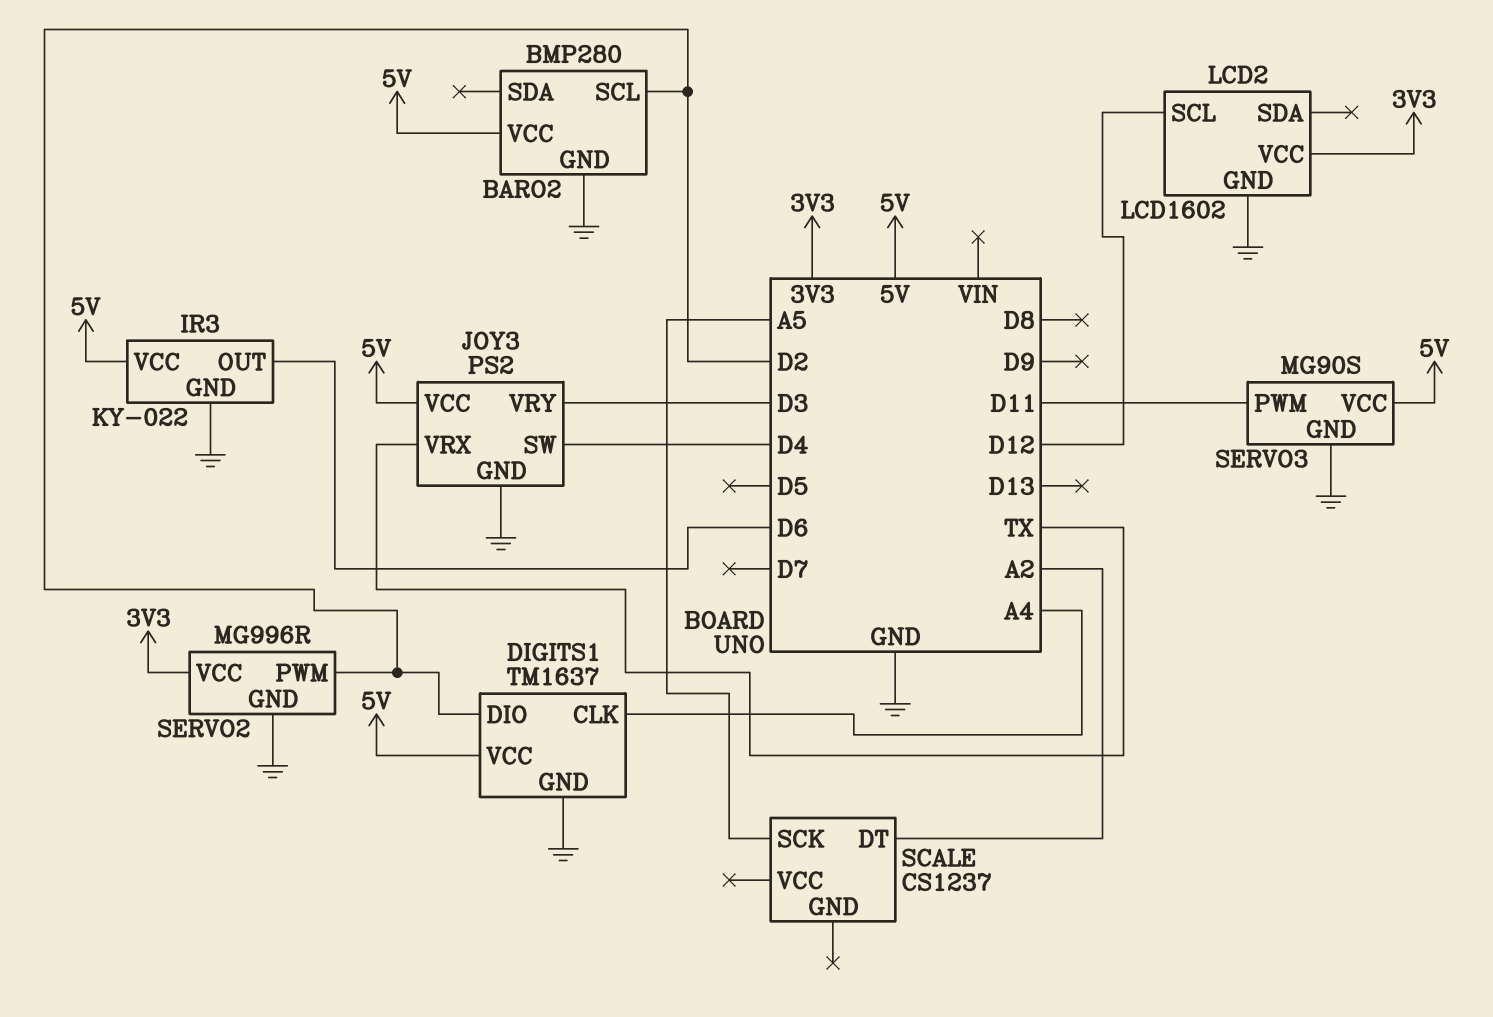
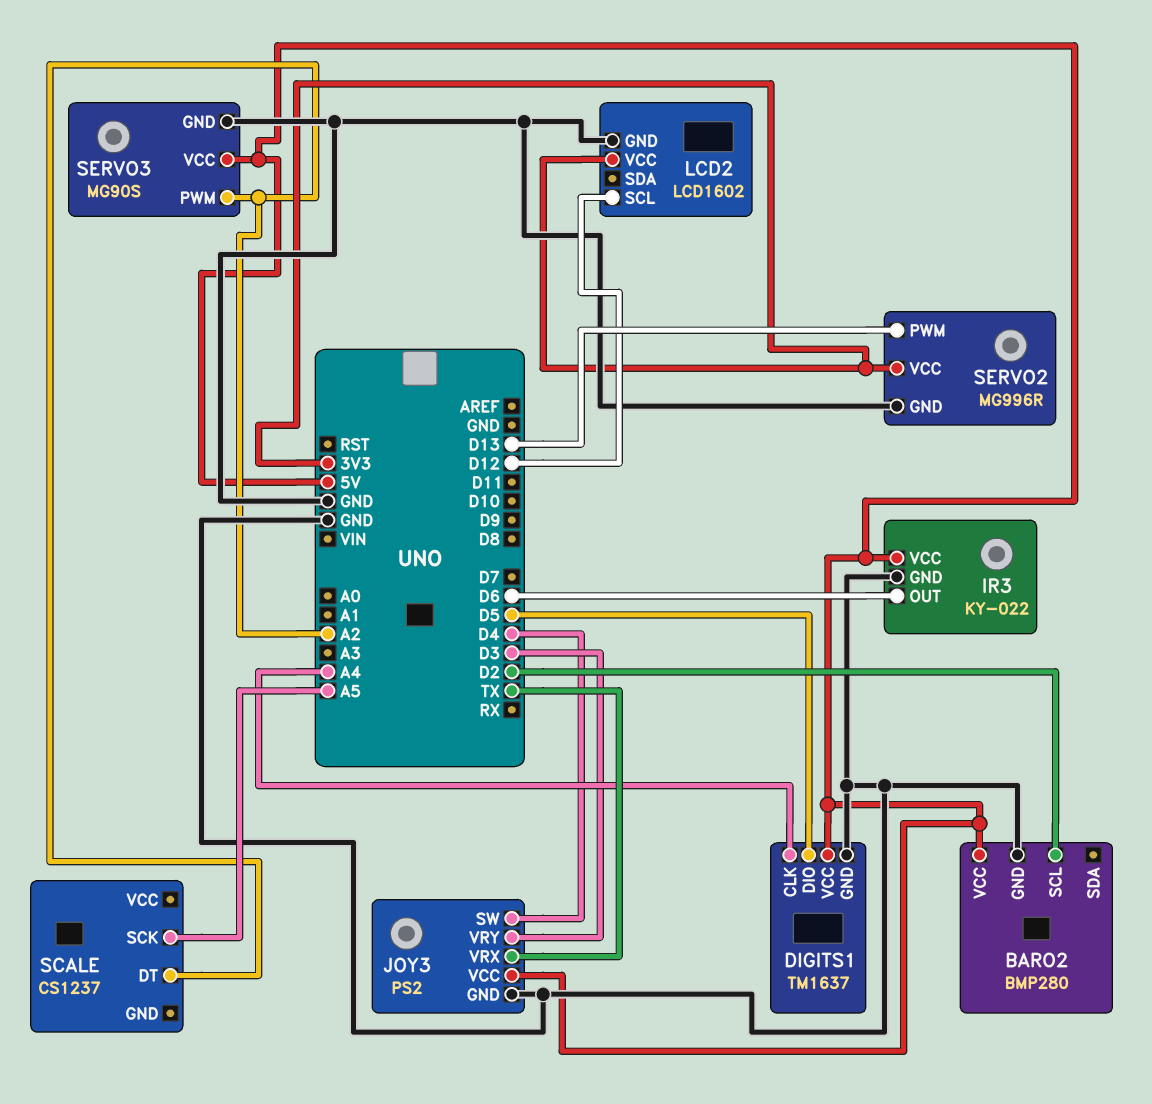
DIGITS1 pin DIO: D2 -> D5
SERVO2 pin PWM: D2 -> D13
SERVO3 pin PWM: D11 -> A2

